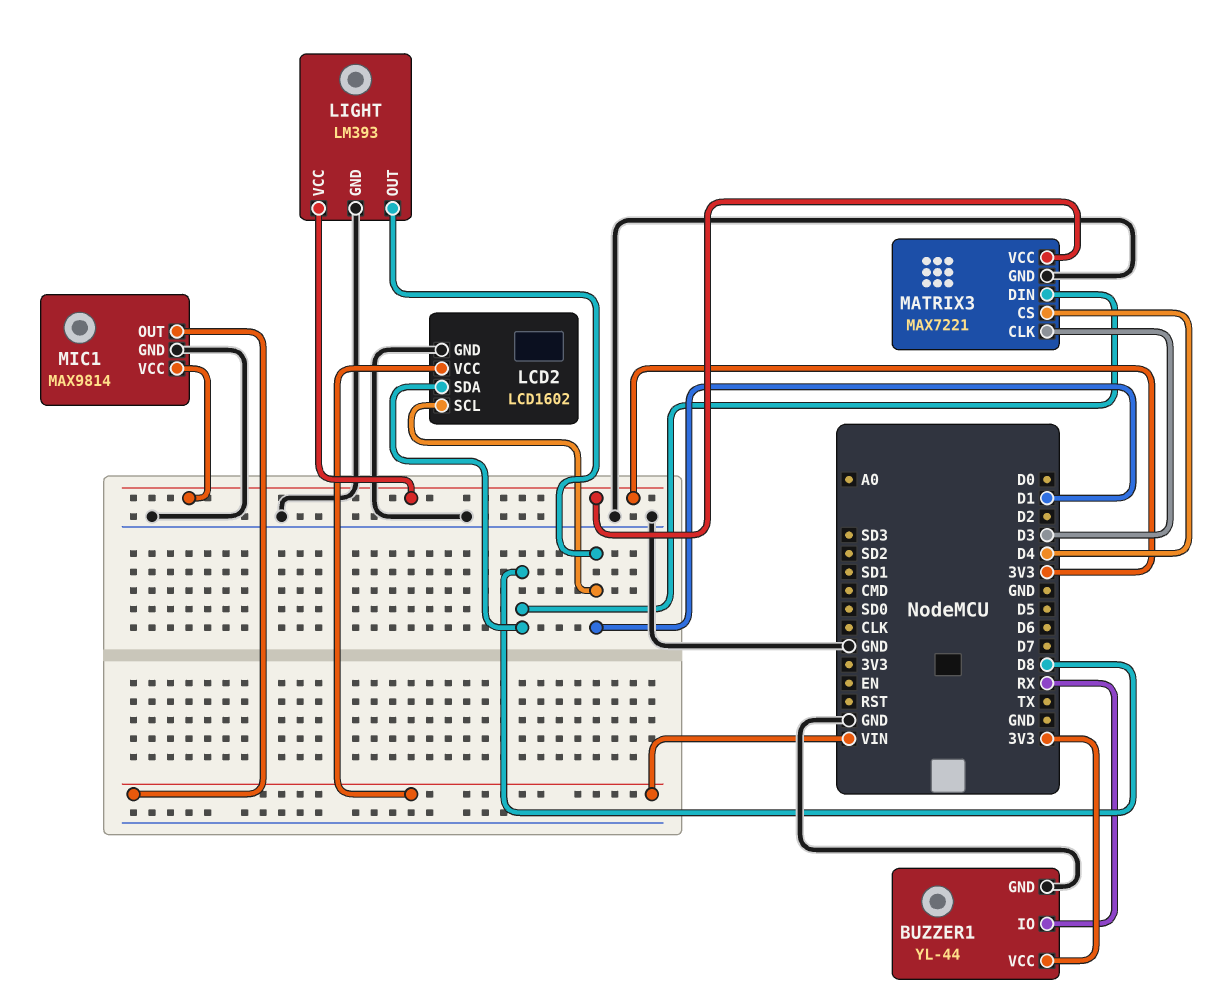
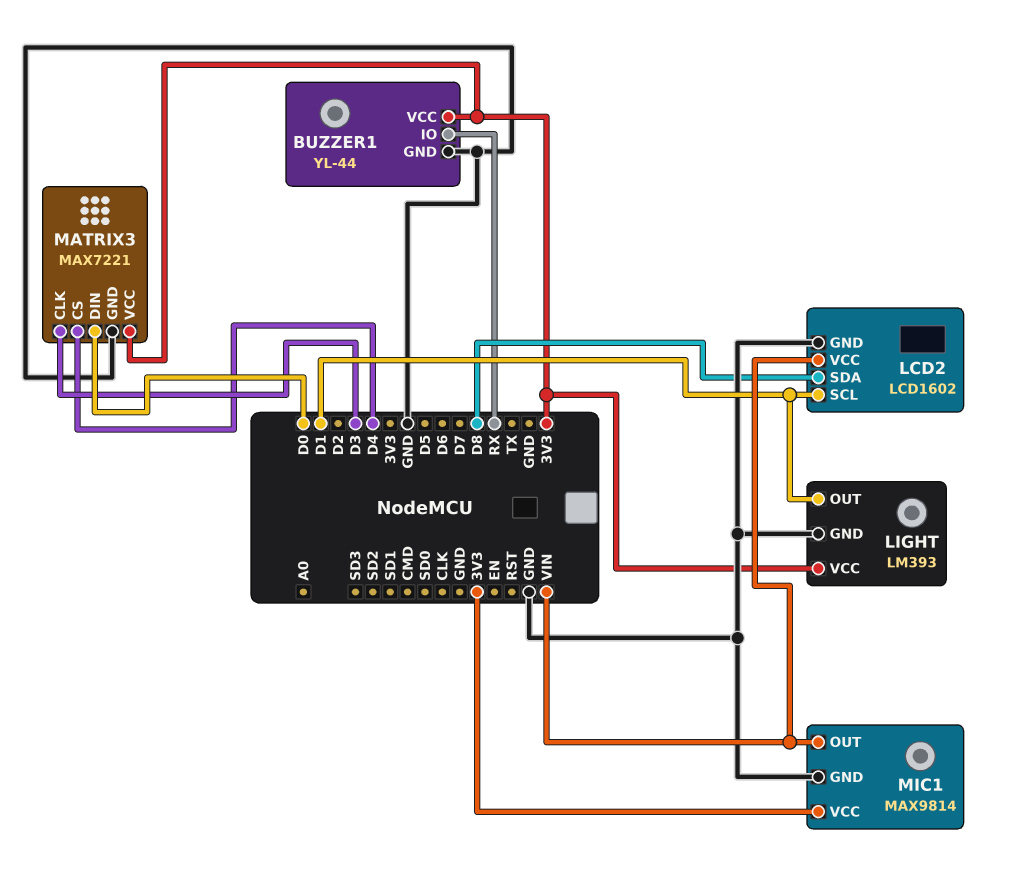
MATRIX3 pin DIN: D8 -> D0

